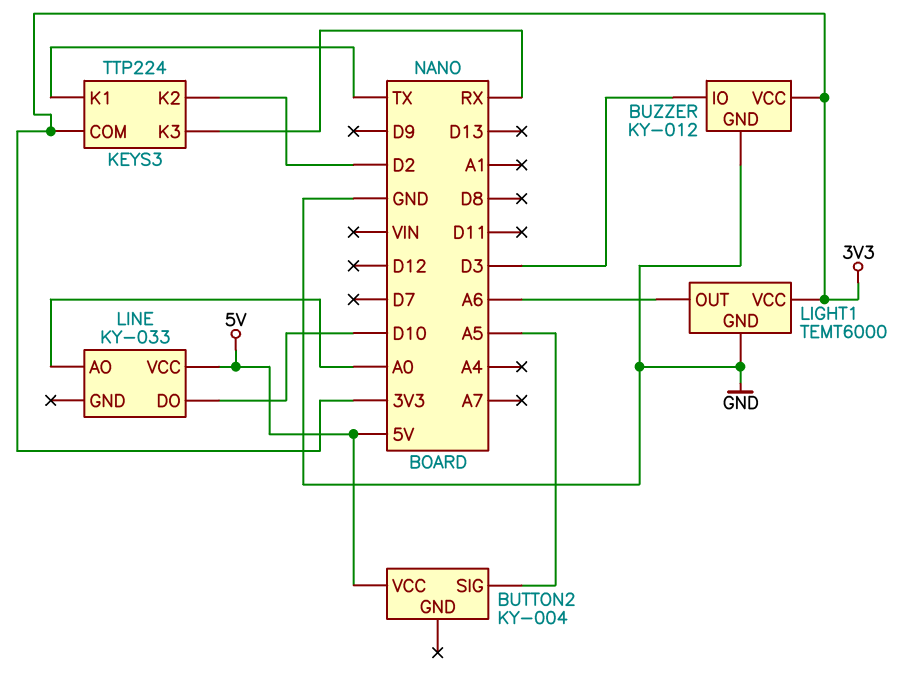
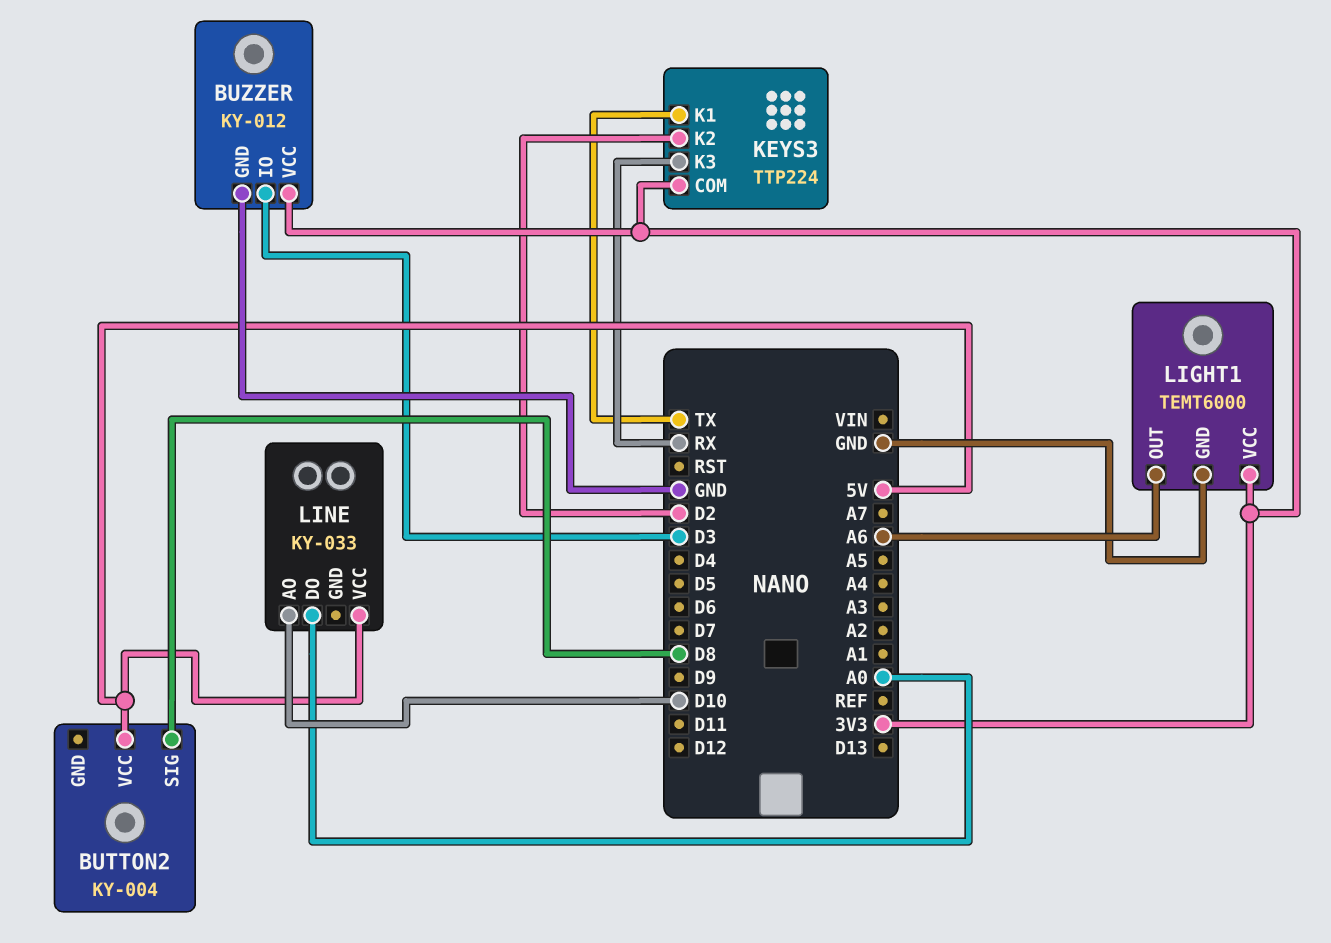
BUTTON2 pin SIG: A5 -> D8
LINE pin AO: A0 -> D10
LINE pin DO: D10 -> A0

